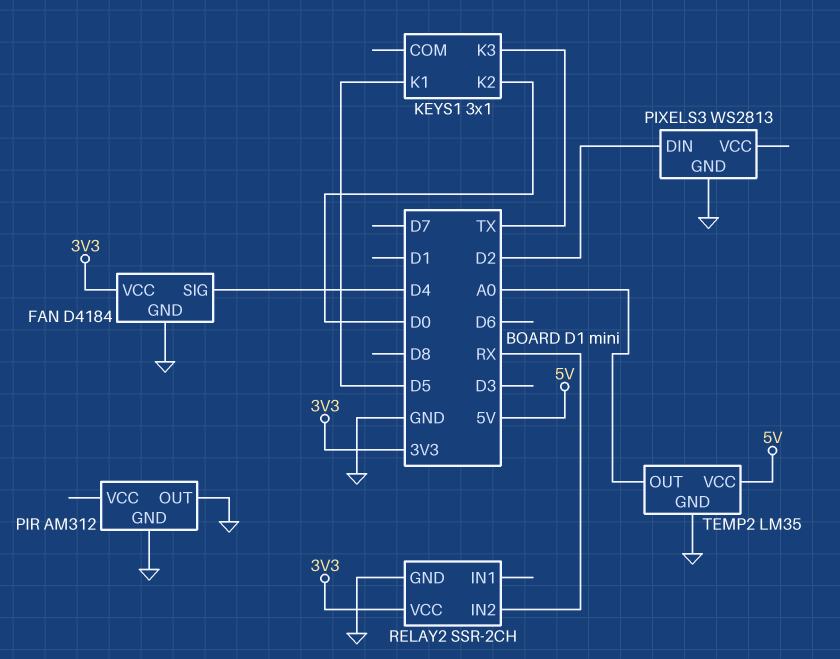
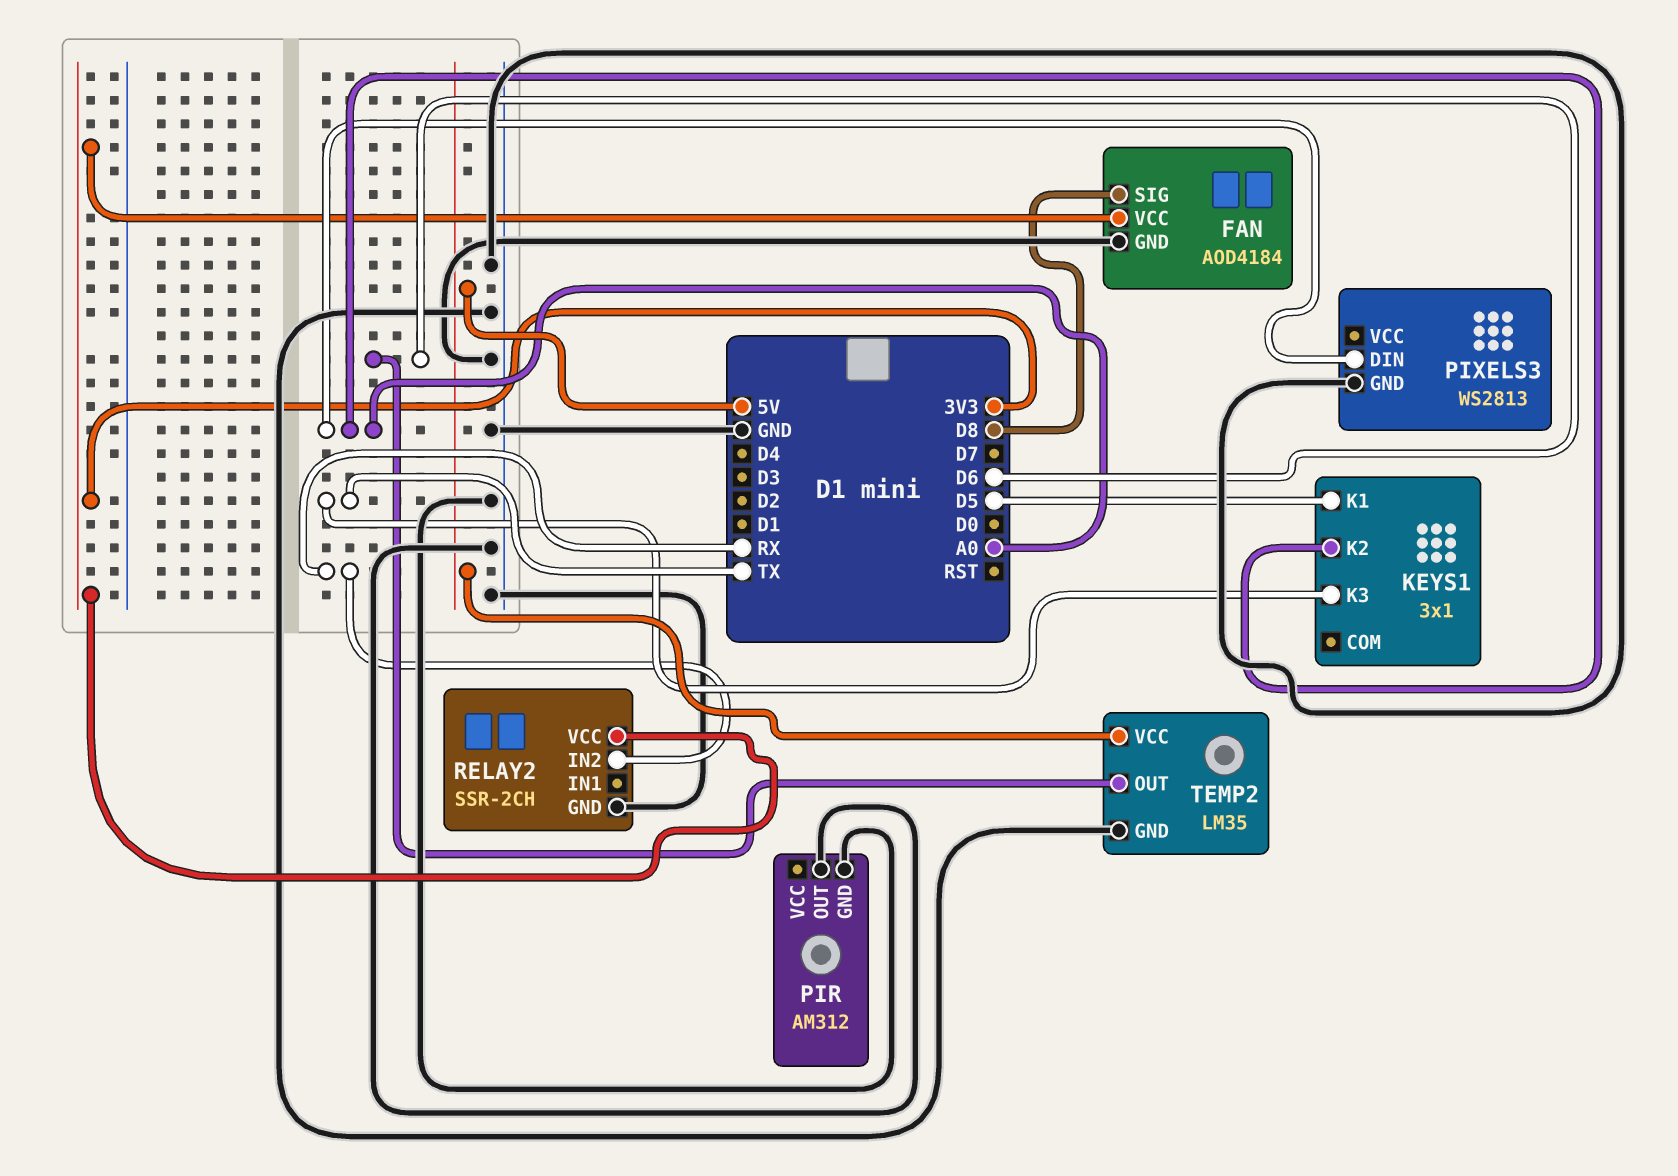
FAN: D4184 -> AOD4184
FAN pin SIG: D4 -> D8
KEYS1 pin K2: D0 -> A0
PIXELS3 pin DIN: D2 -> A0
TEMP2 pin OUT: A0 -> D6

